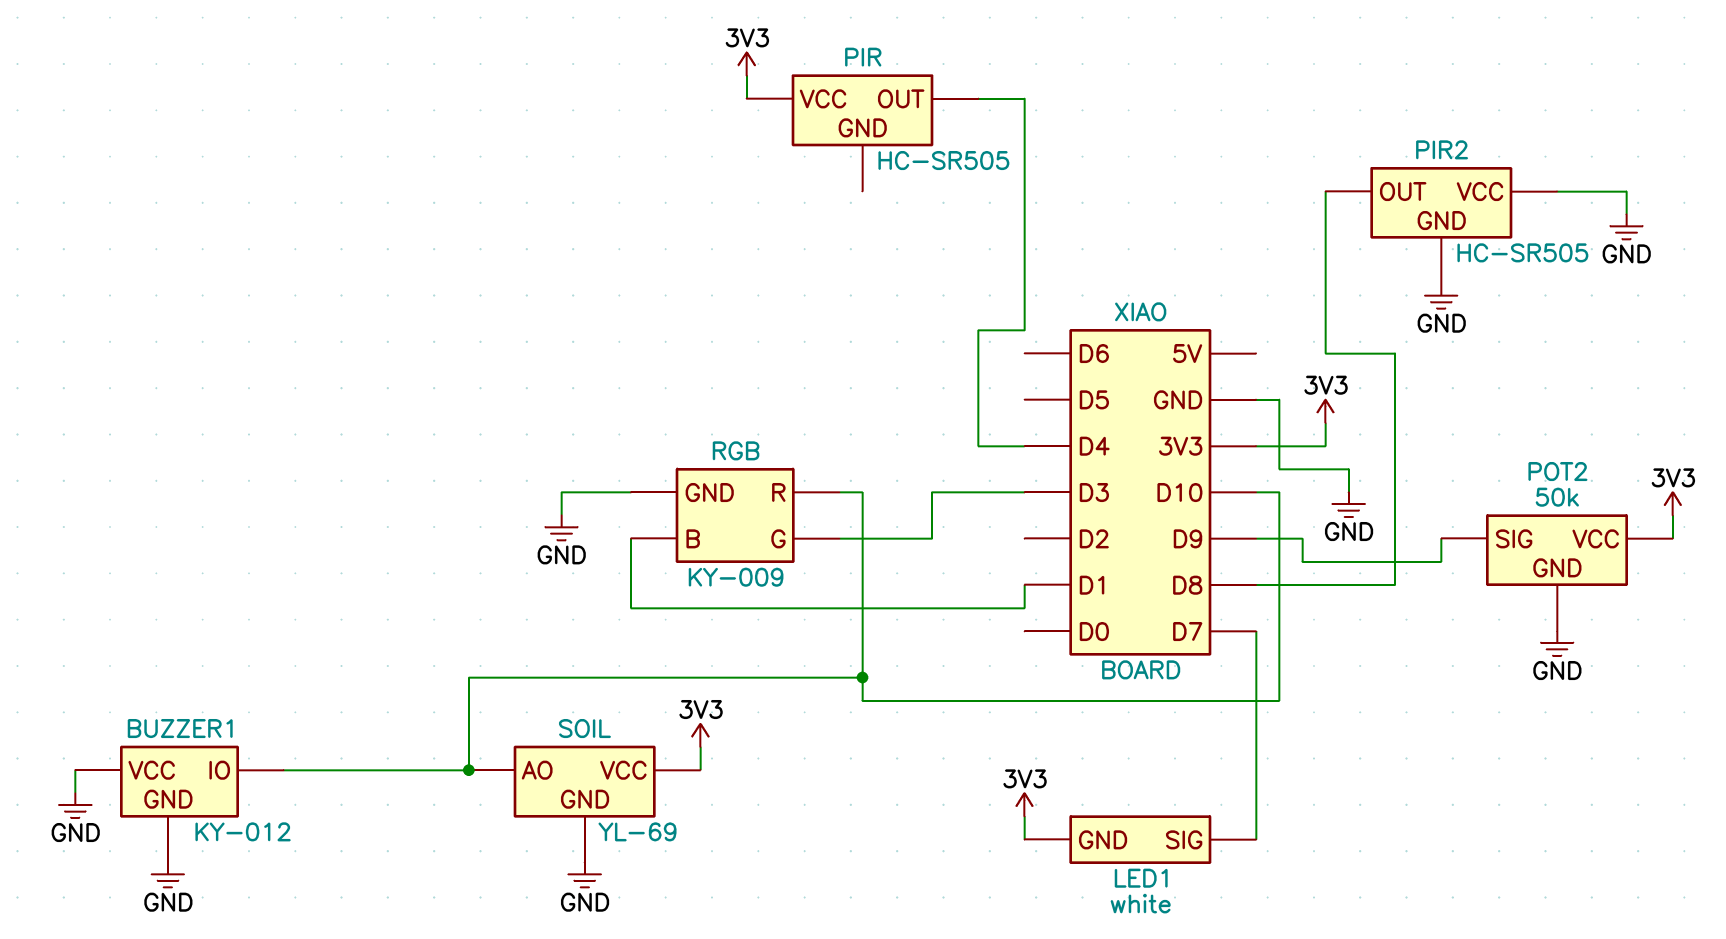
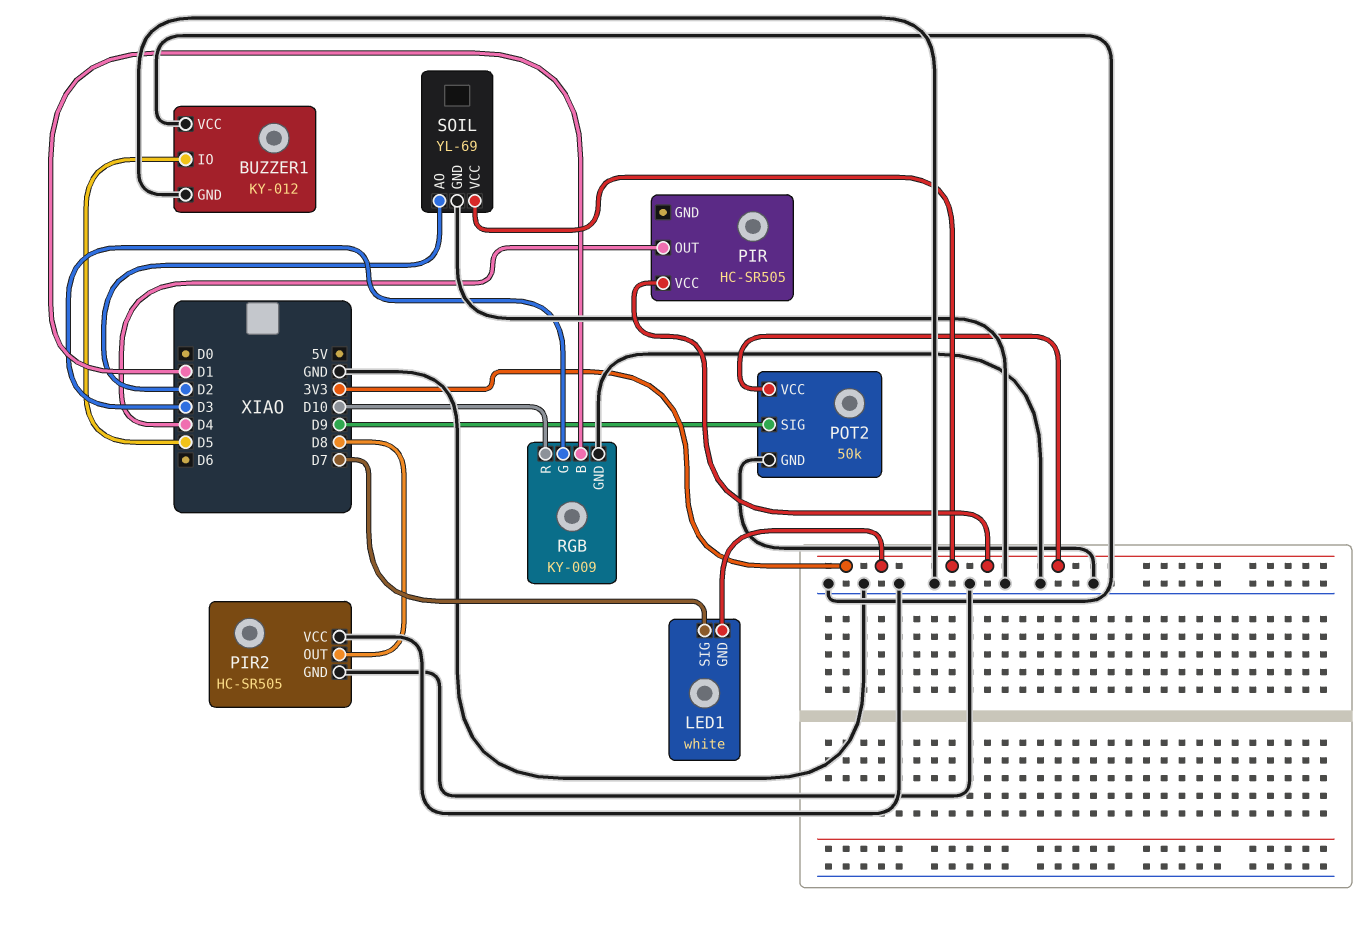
BUZZER1 pin IO: D10 -> D5
SOIL pin AO: D10 -> D2

